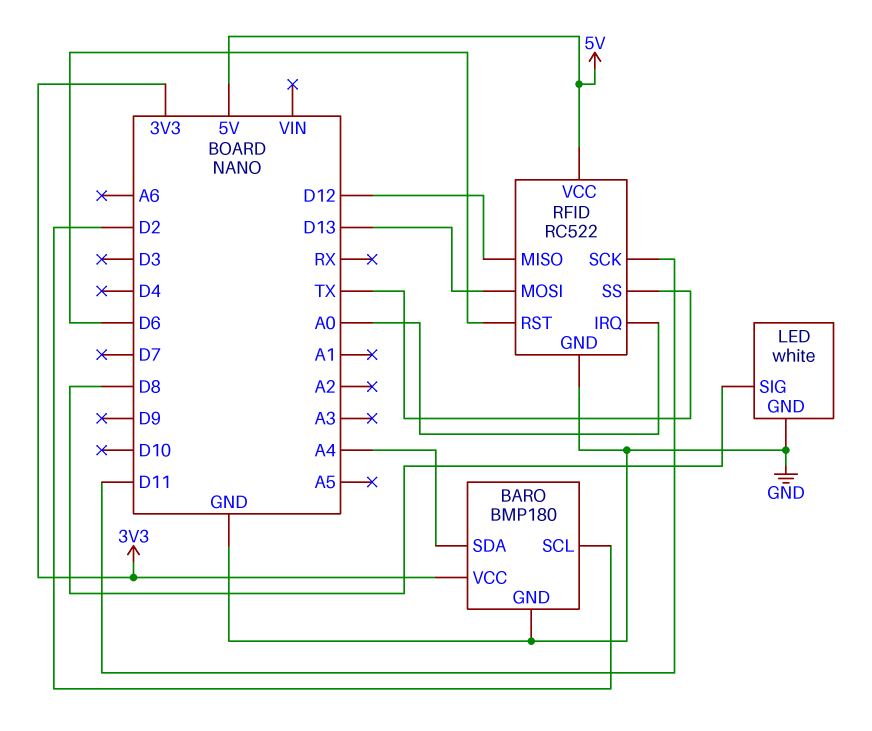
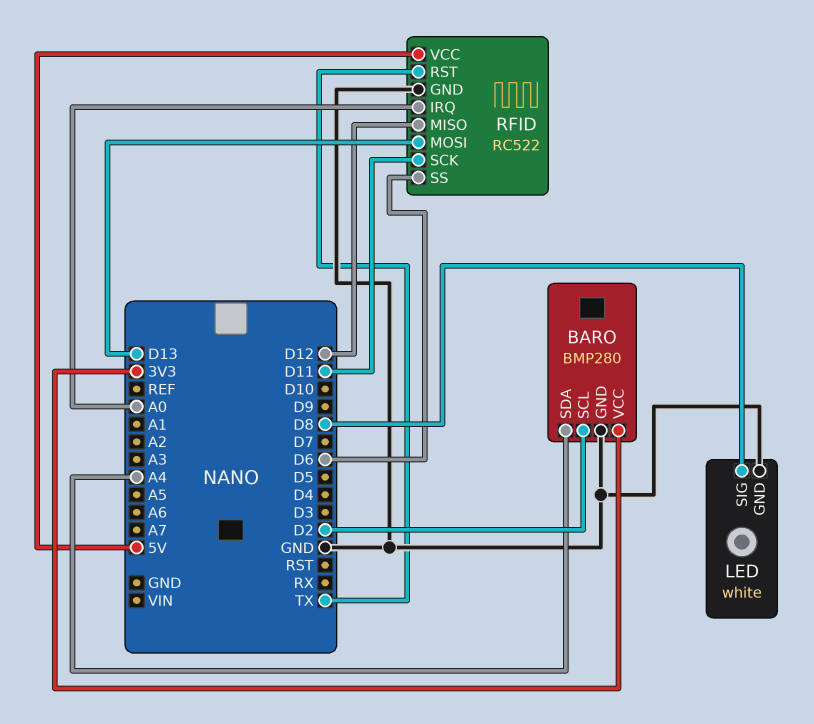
BARO: BMP180 -> BMP280
RFID pin RST: D6 -> TX
RFID pin SS: TX -> D6

